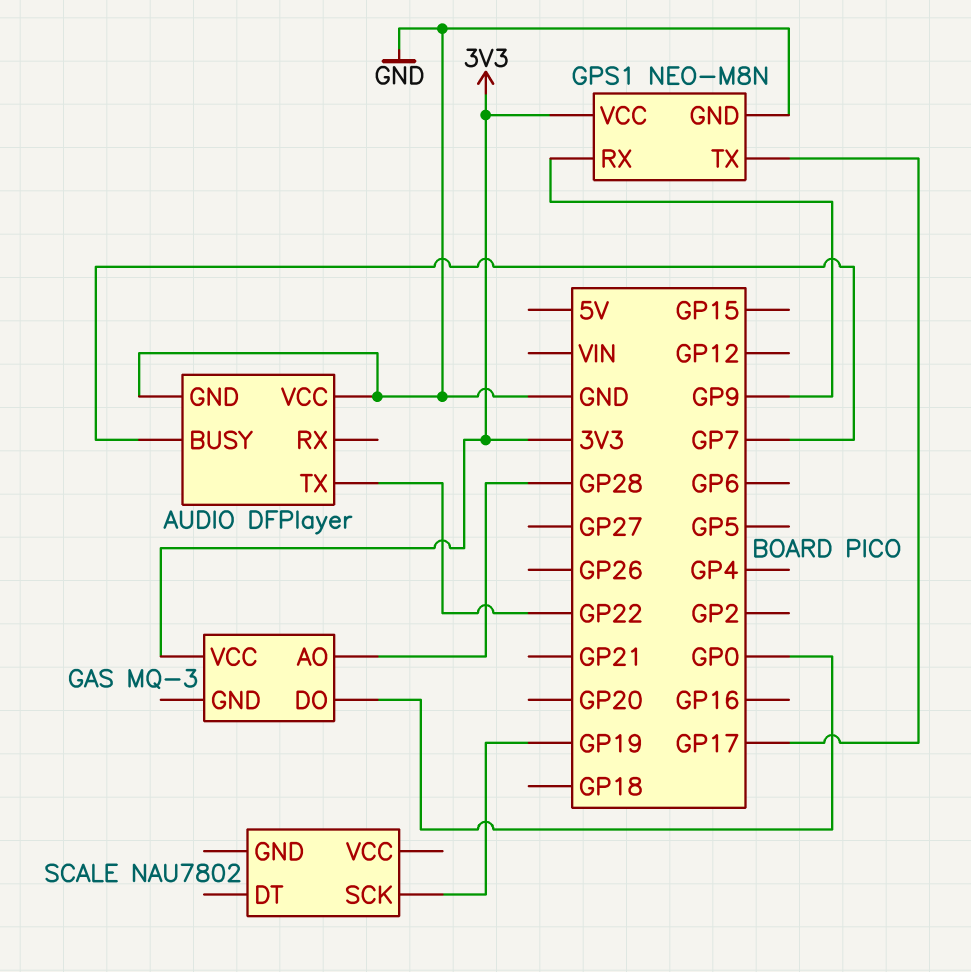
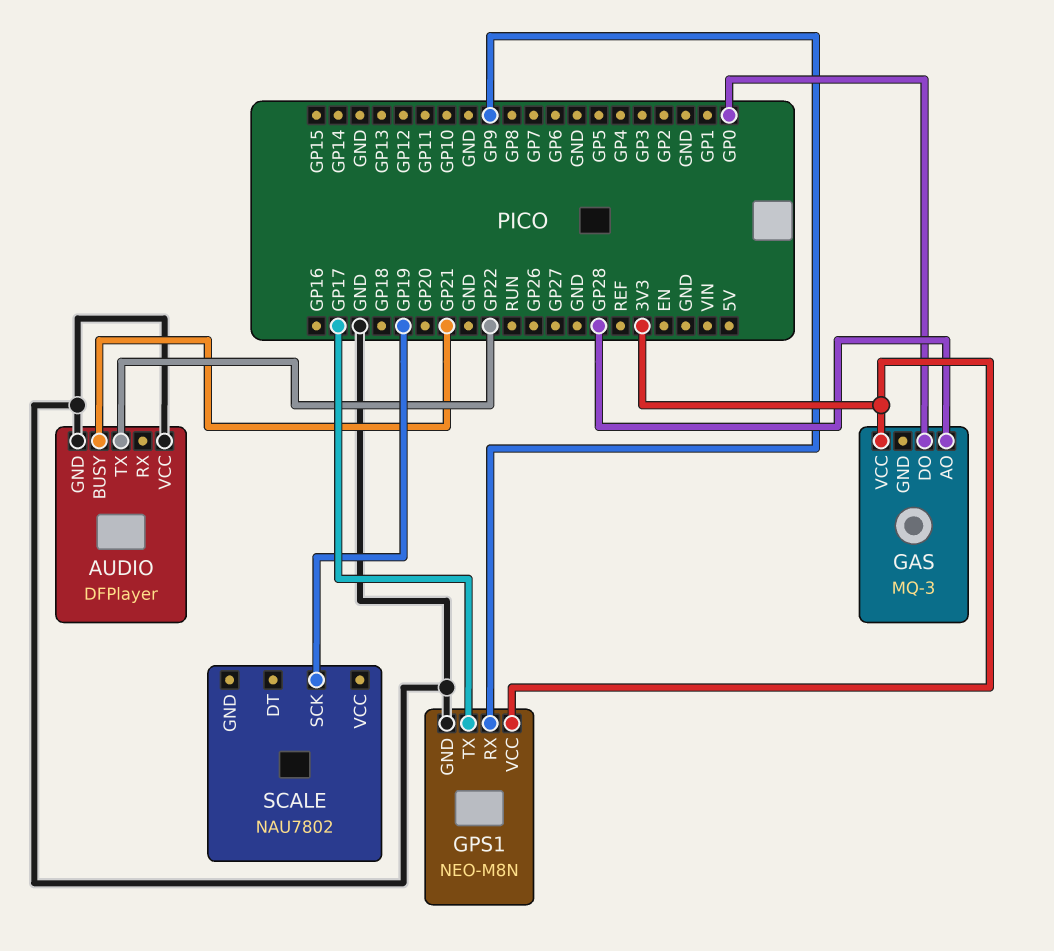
AUDIO pin BUSY: GP7 -> GP21

